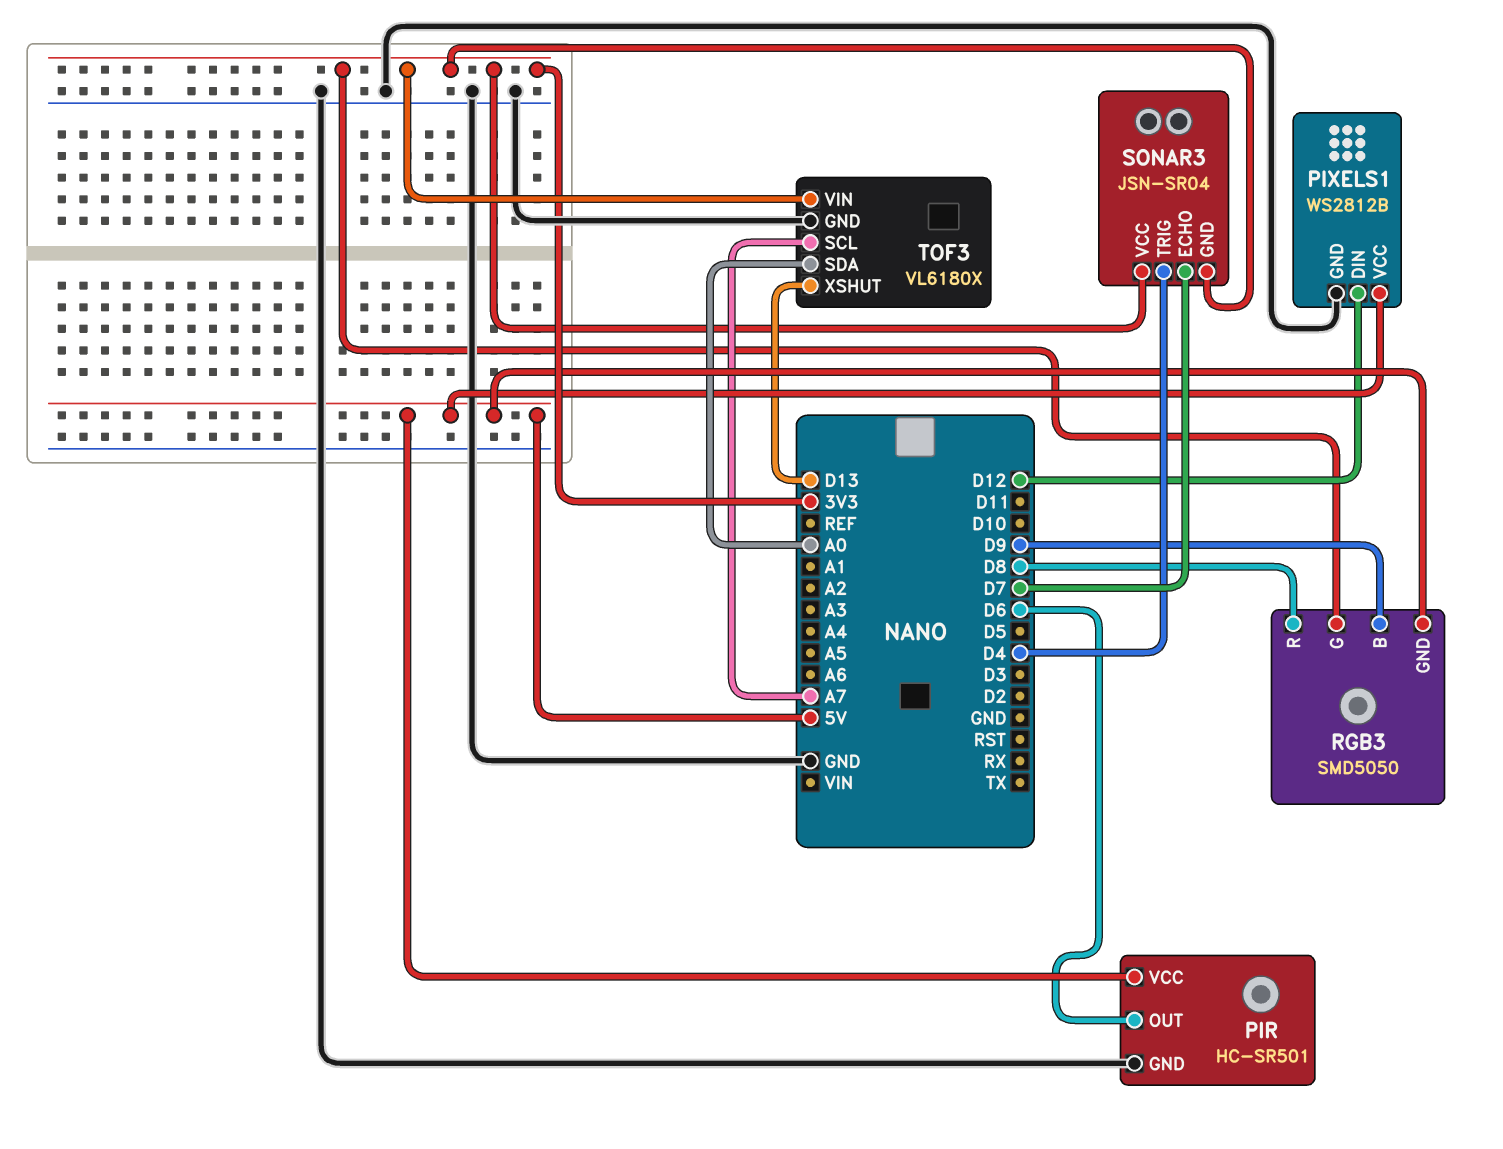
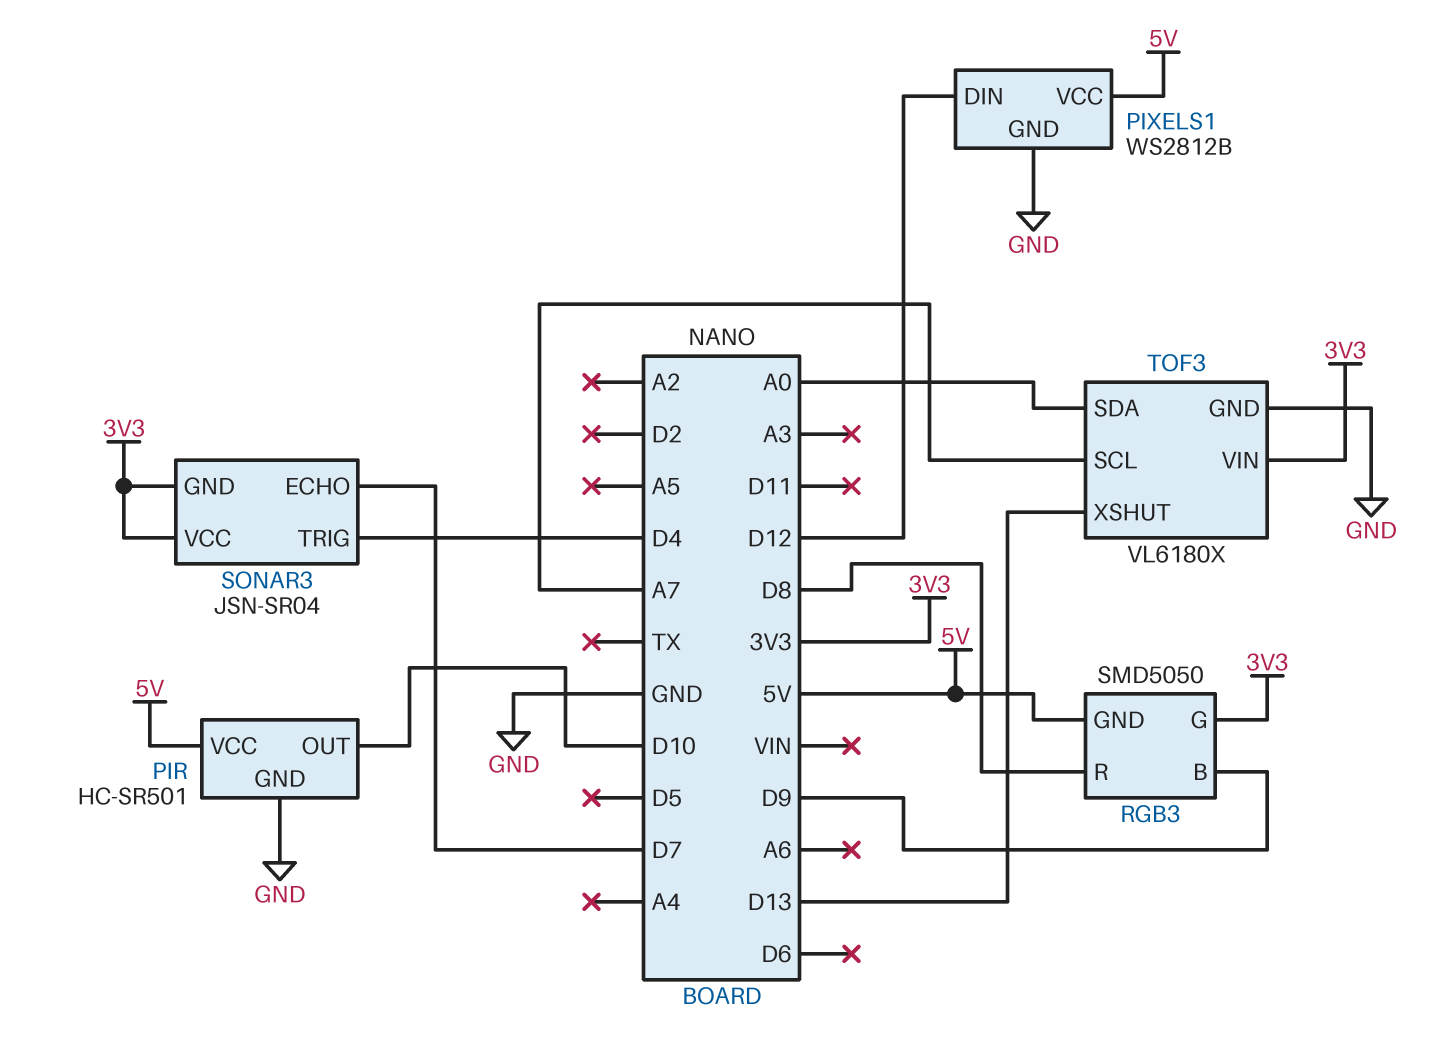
PIR pin OUT: D6 -> D10

